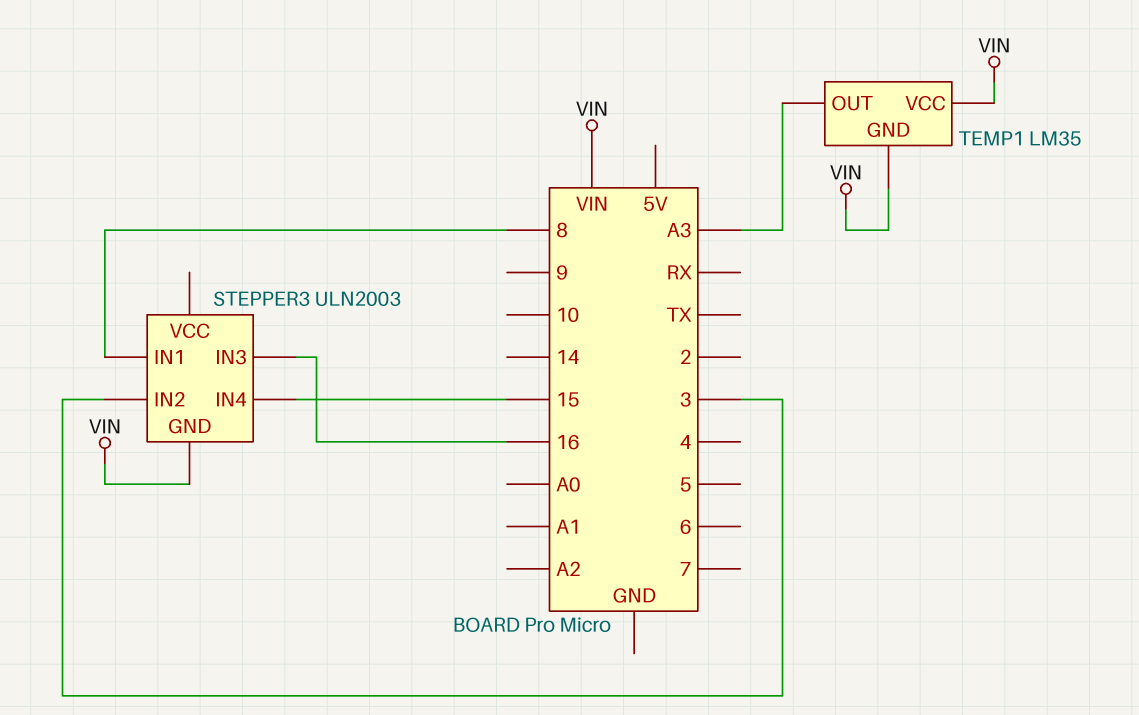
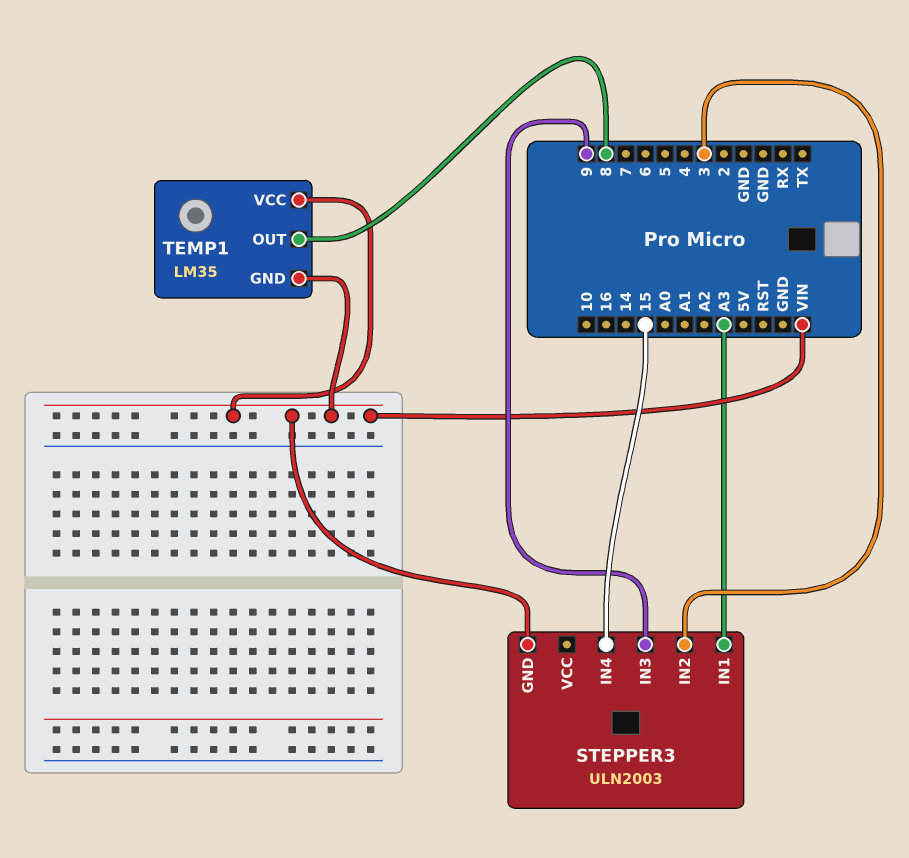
STEPPER3 pin IN1: 8 -> A3
STEPPER3 pin IN3: 16 -> 9
TEMP1 pin OUT: A3 -> 8

